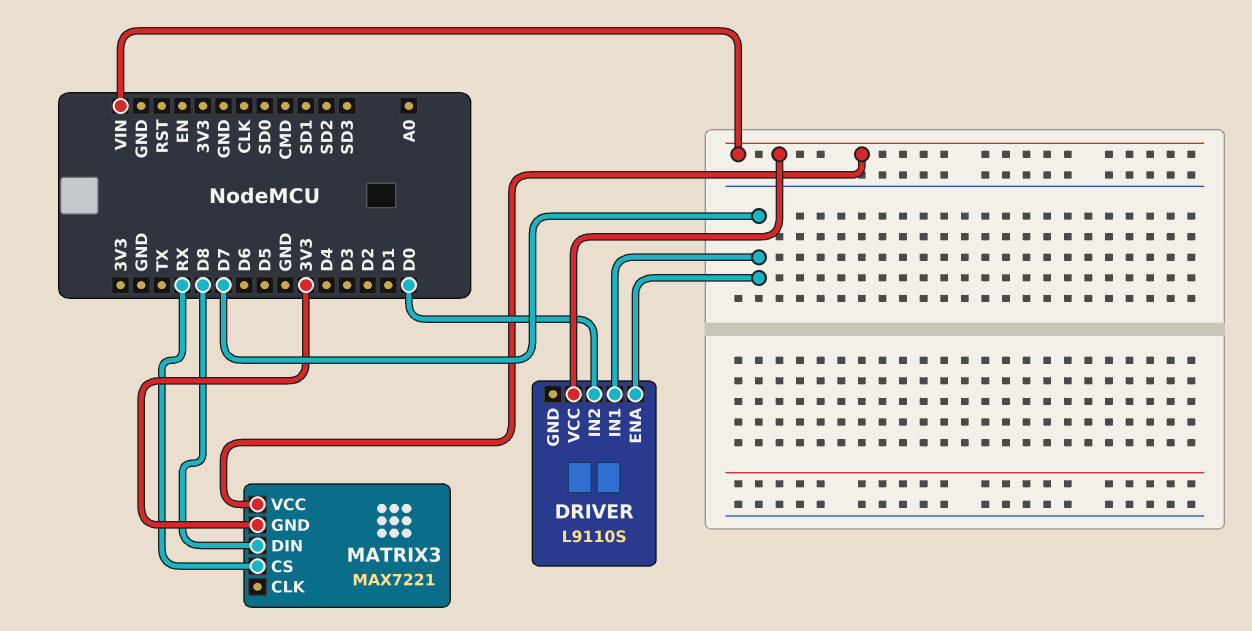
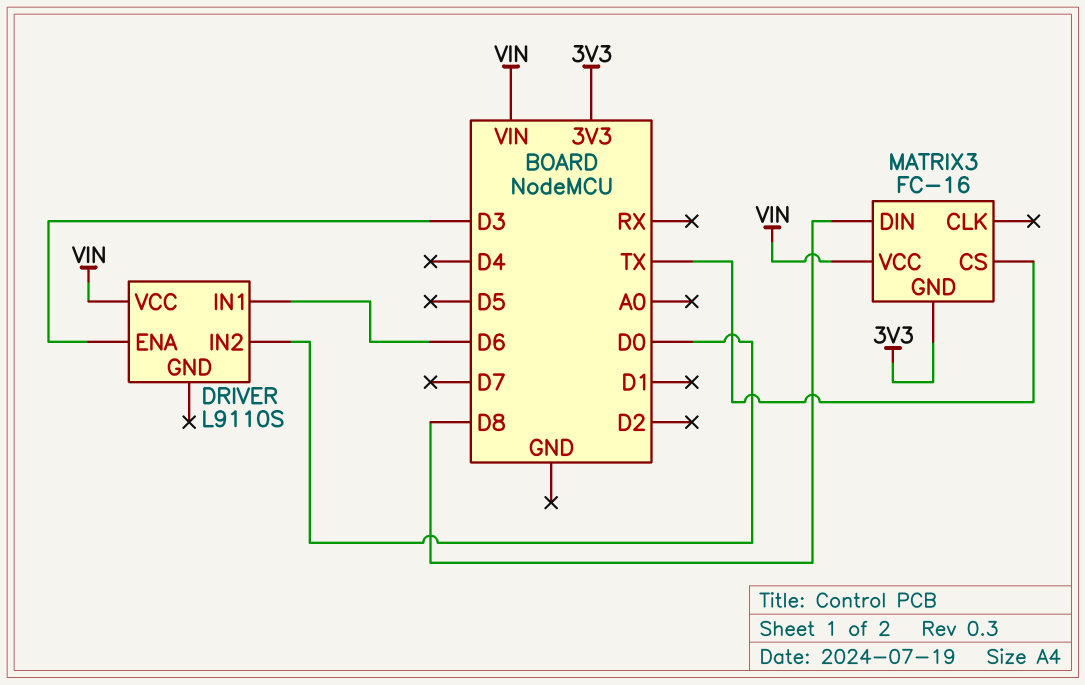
DRIVER pin ENA: D7 -> D3
DRIVER pin IN1: D7 -> D6
MATRIX3: MAX7221 -> FC-16
MATRIX3 pin CS: RX -> TX

